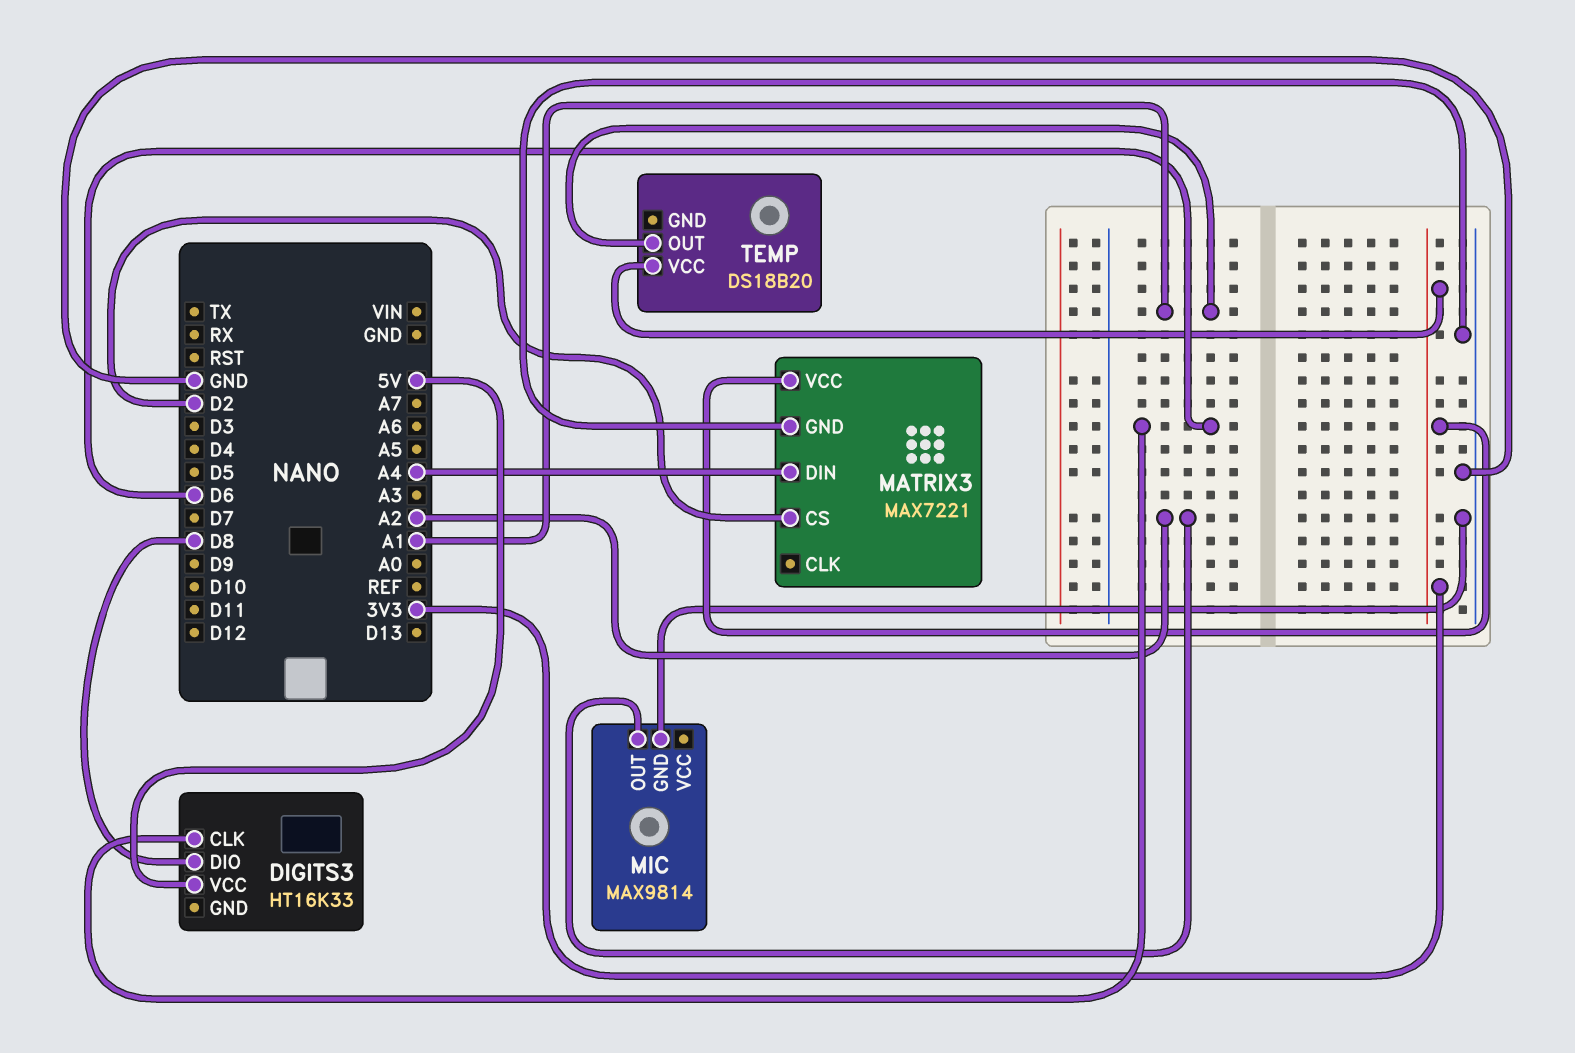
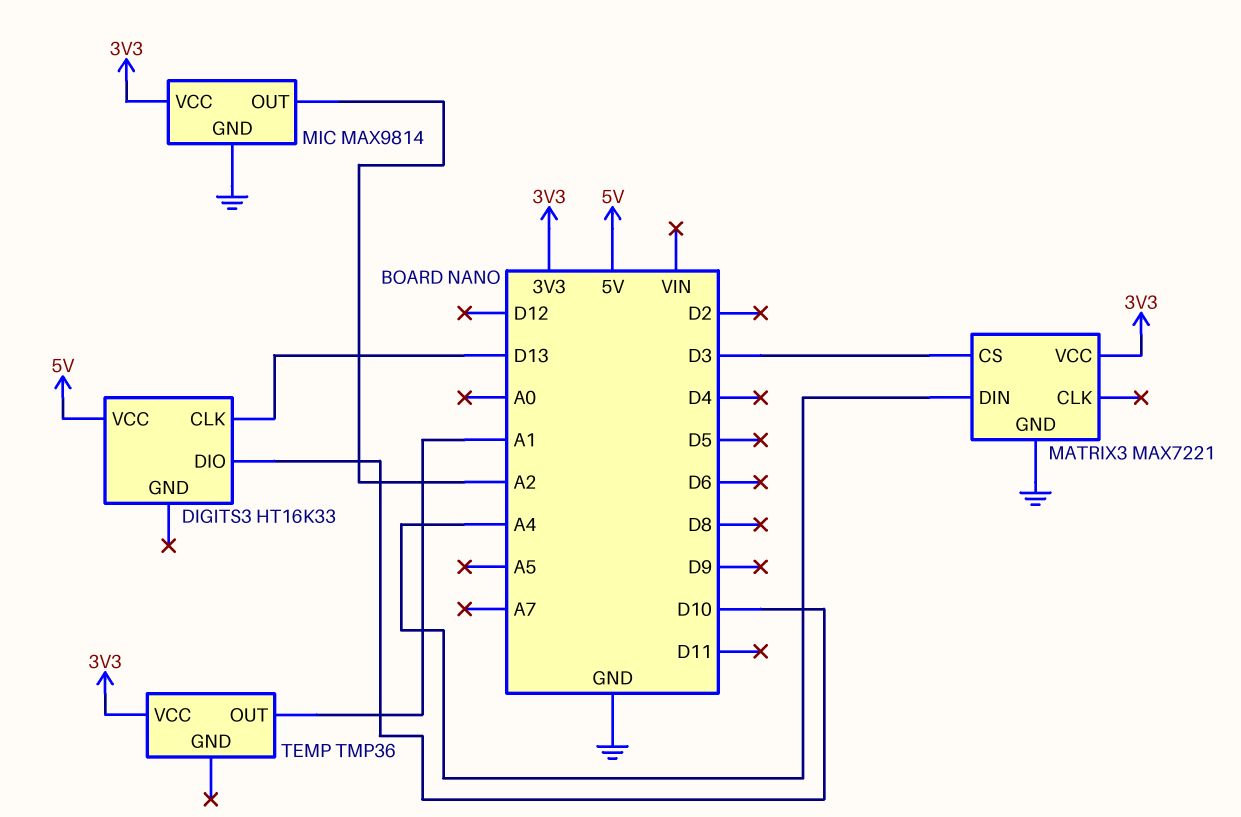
DIGITS3 pin CLK: D6 -> D13
DIGITS3 pin DIO: D8 -> D10
MATRIX3 pin CS: D2 -> D3
MIC pin VCC: none -> 3V3
TEMP: DS18B20 -> TMP36

